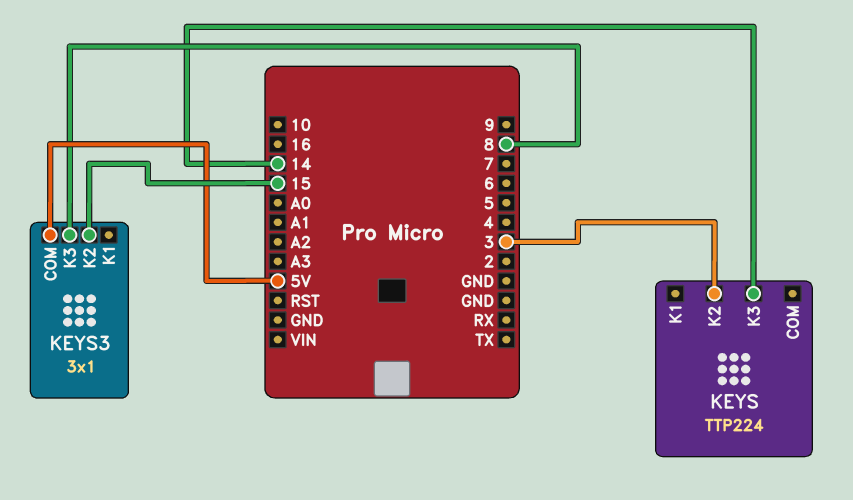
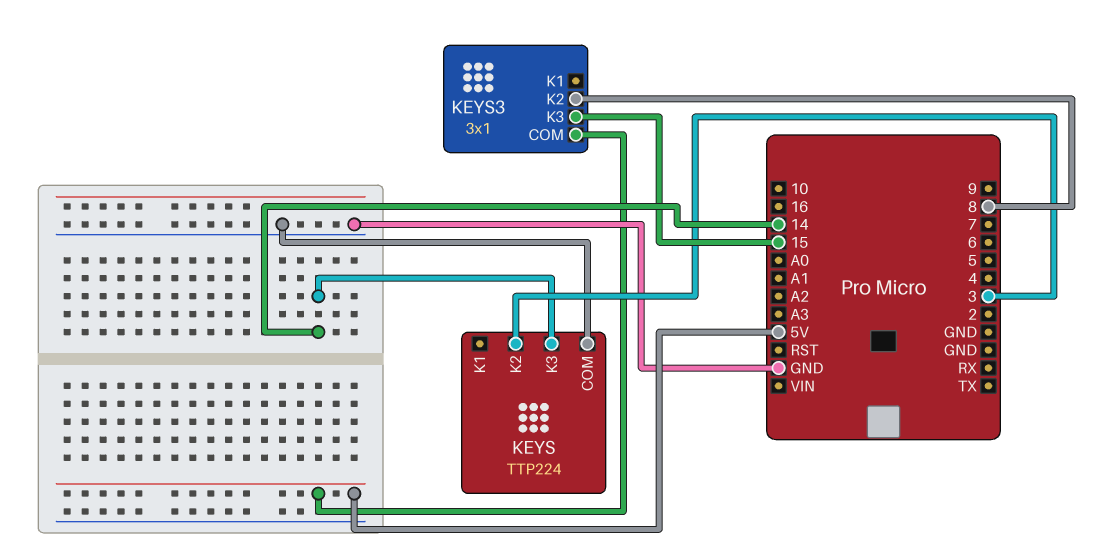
KEYS pin COM: none -> GND
KEYS3 pin K2: 15 -> 8
KEYS3 pin K3: 8 -> 15

